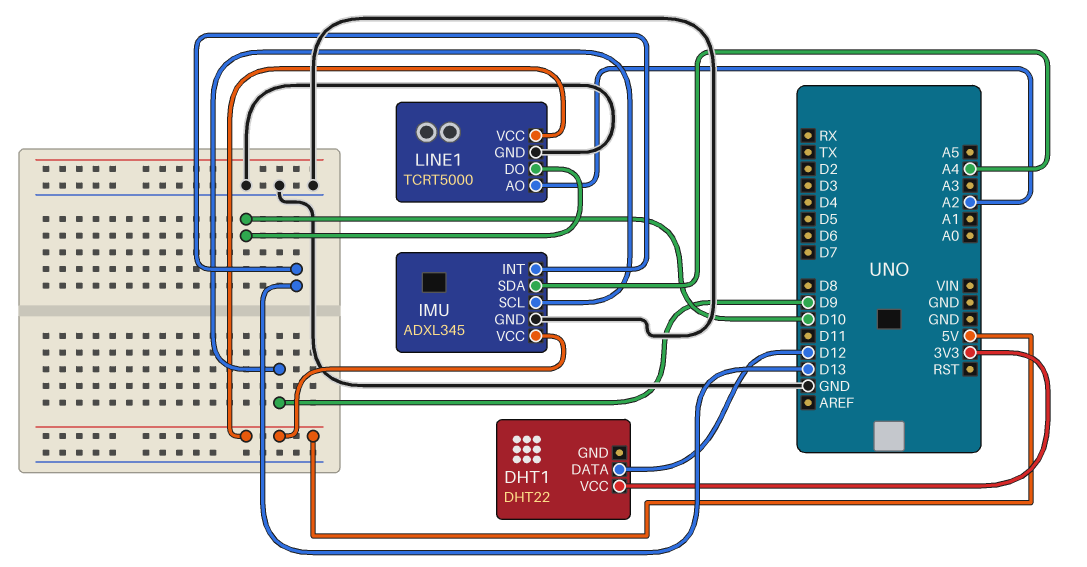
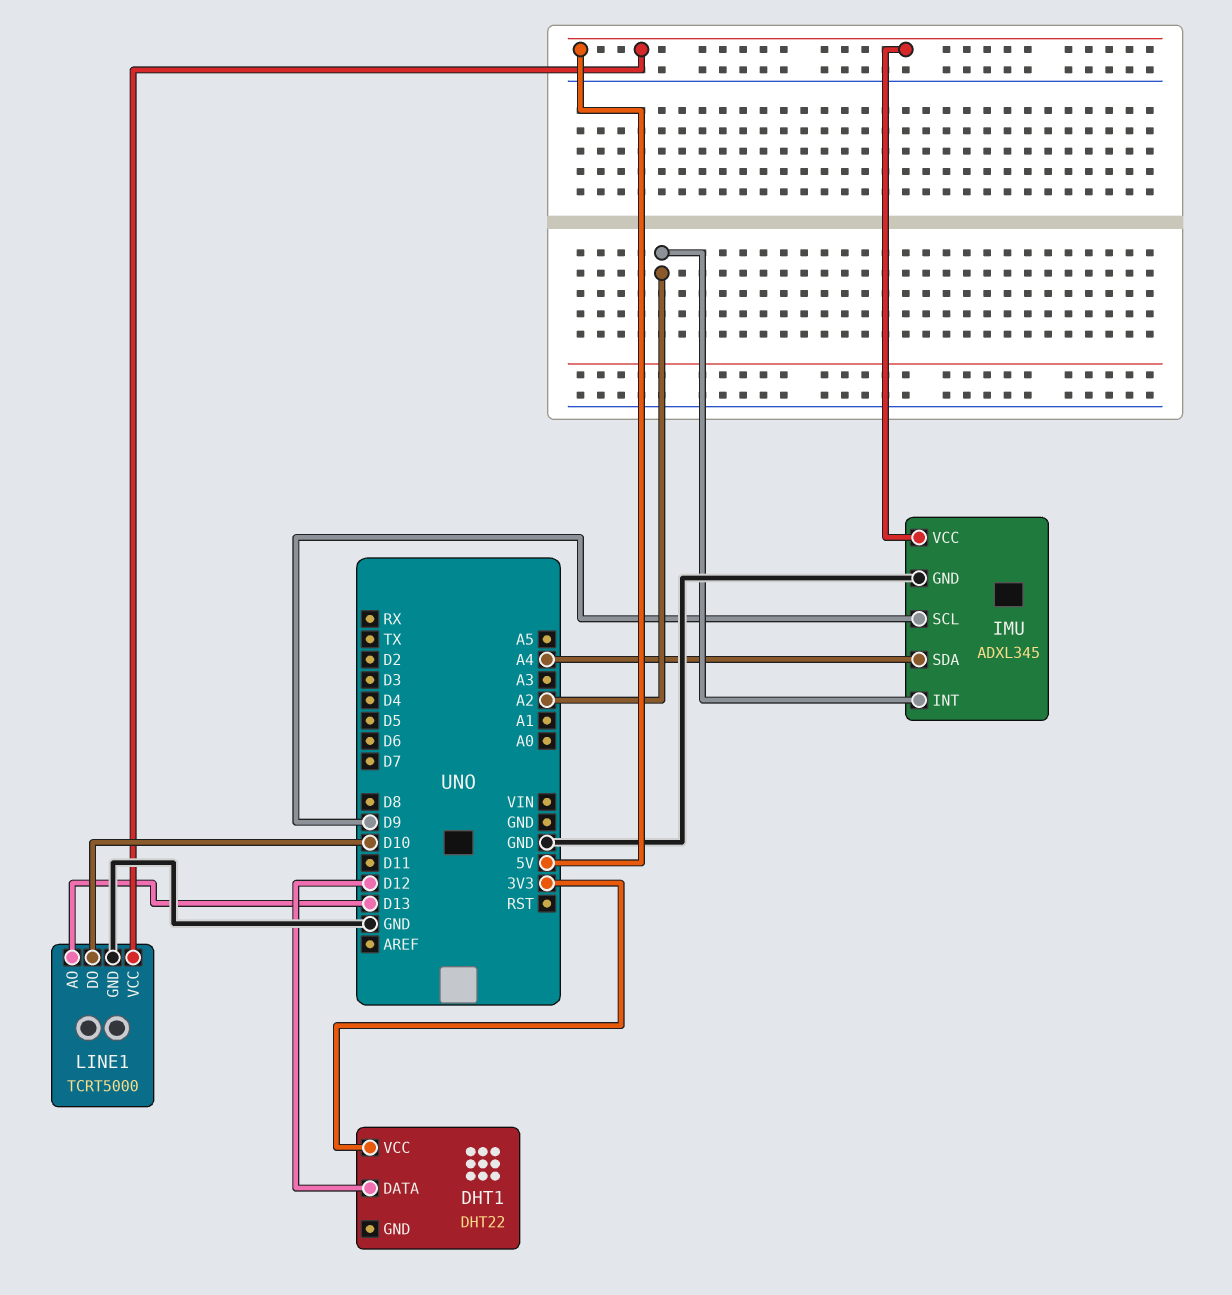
IMU pin INT: D13 -> A2
LINE1 pin AO: A2 -> D13

